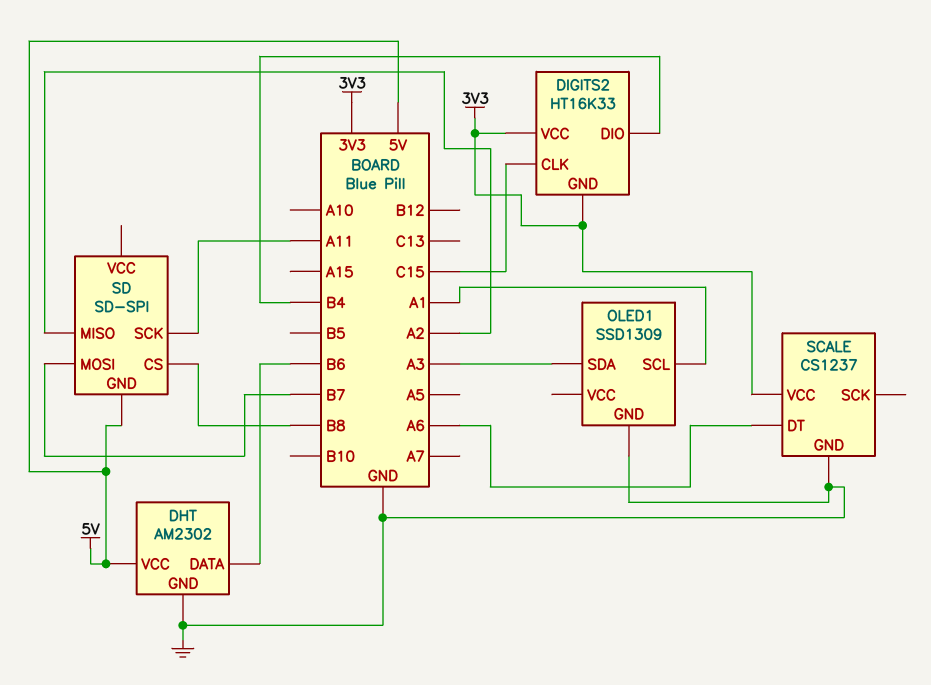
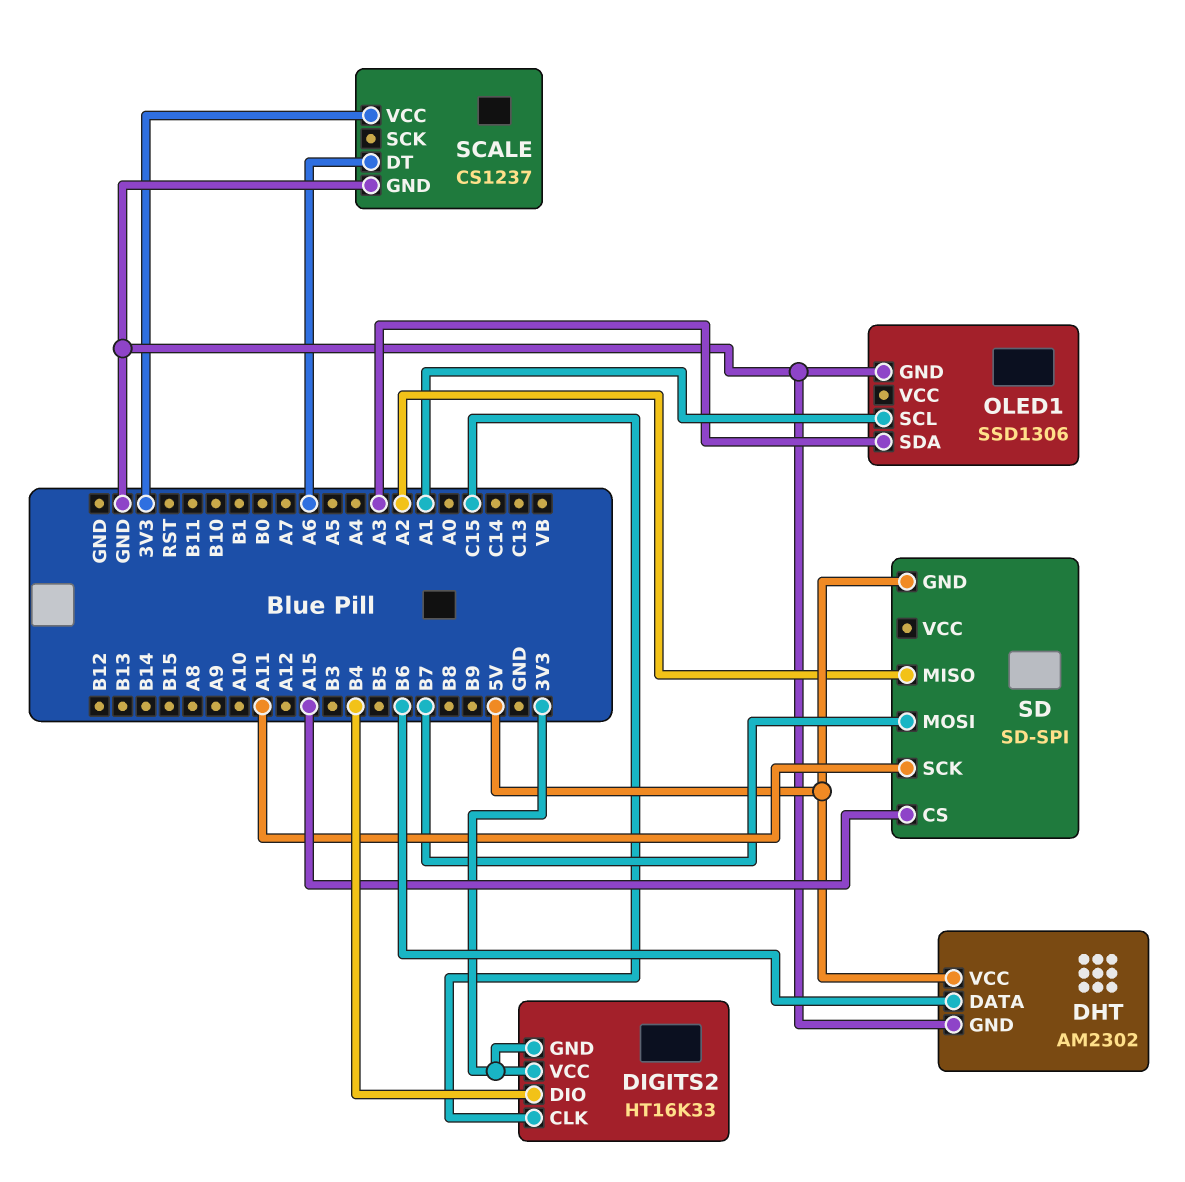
OLED1: SSD1309 -> SSD1306
SD pin CS: B8 -> A15

